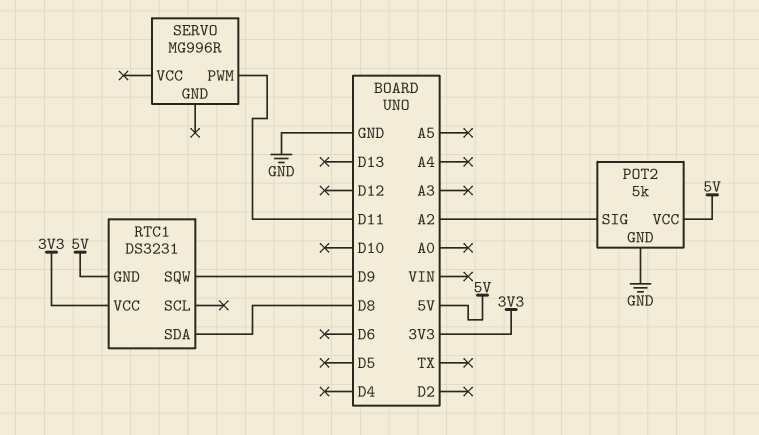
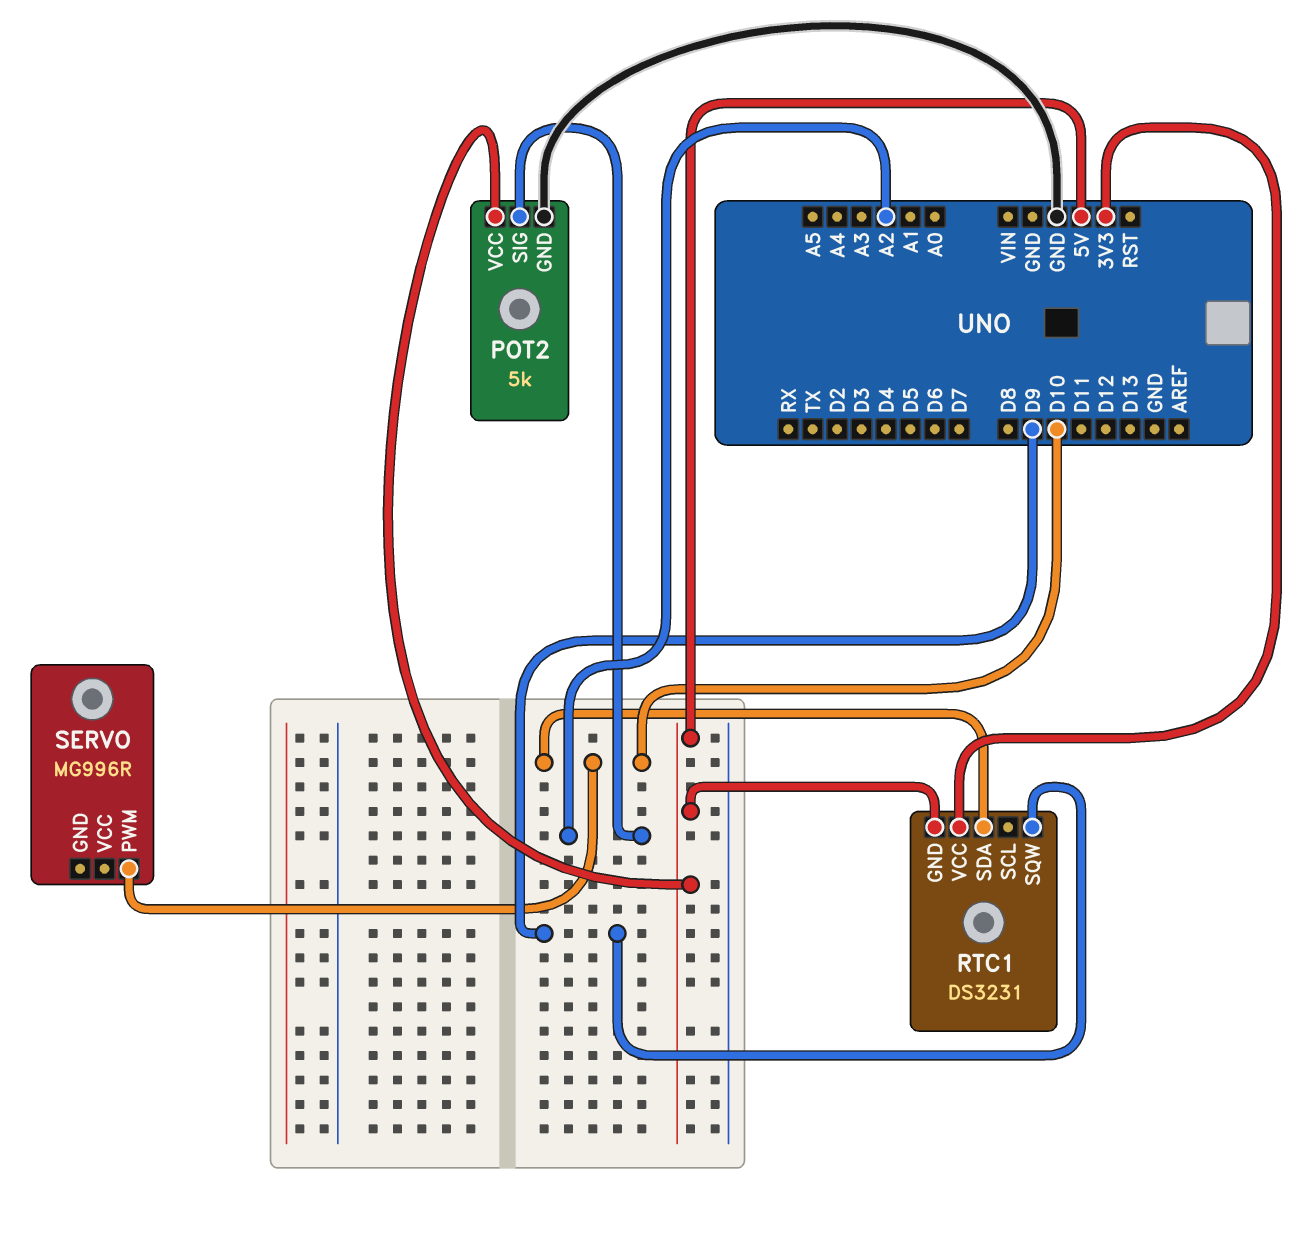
RTC1 pin SDA: D8 -> D10
SERVO pin PWM: D11 -> D10

